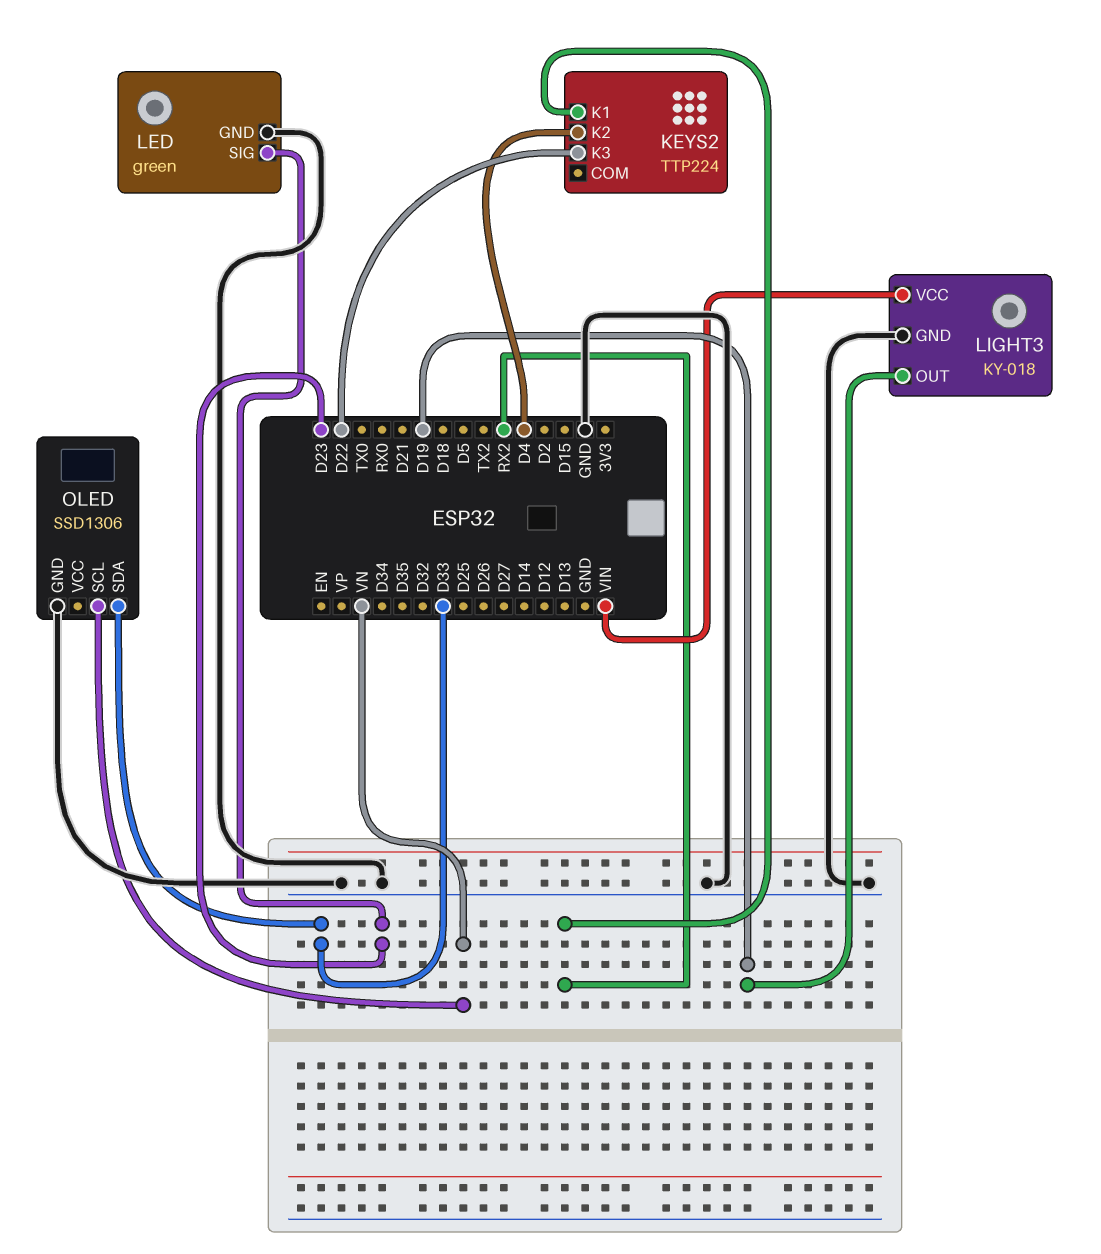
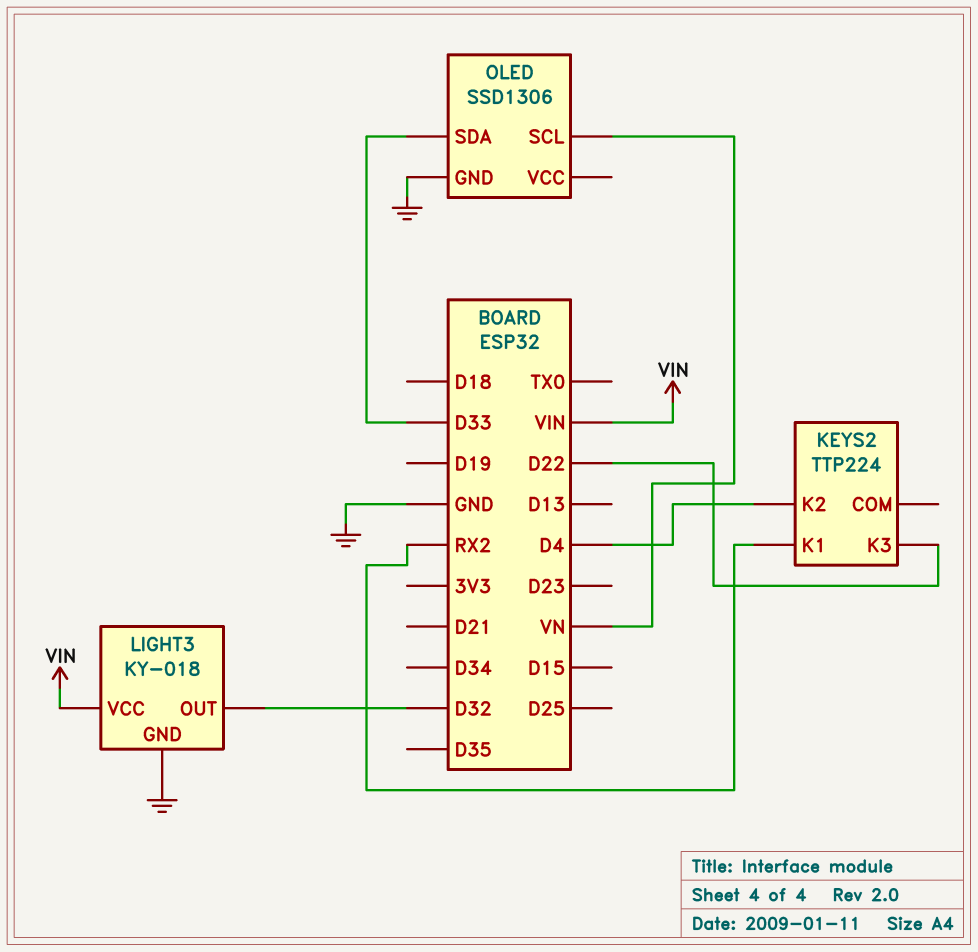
LED: green -> none
LED pin GND: GND -> none
LED pin SIG: D23 -> none
LIGHT3 pin OUT: D19 -> D32

